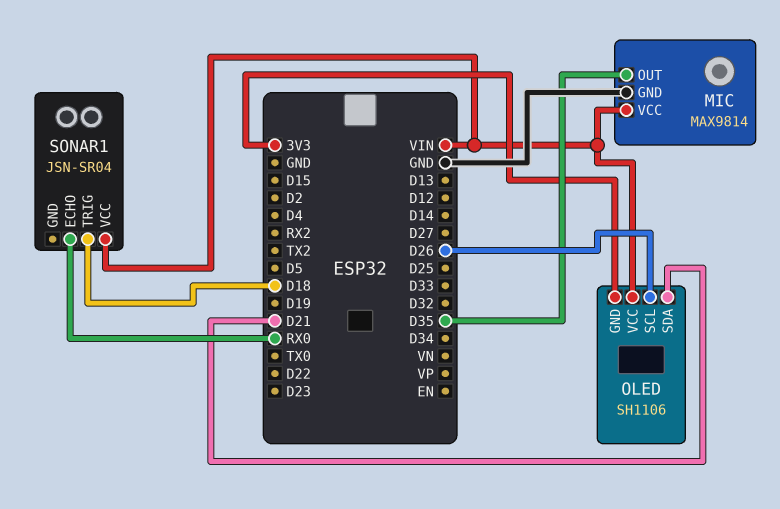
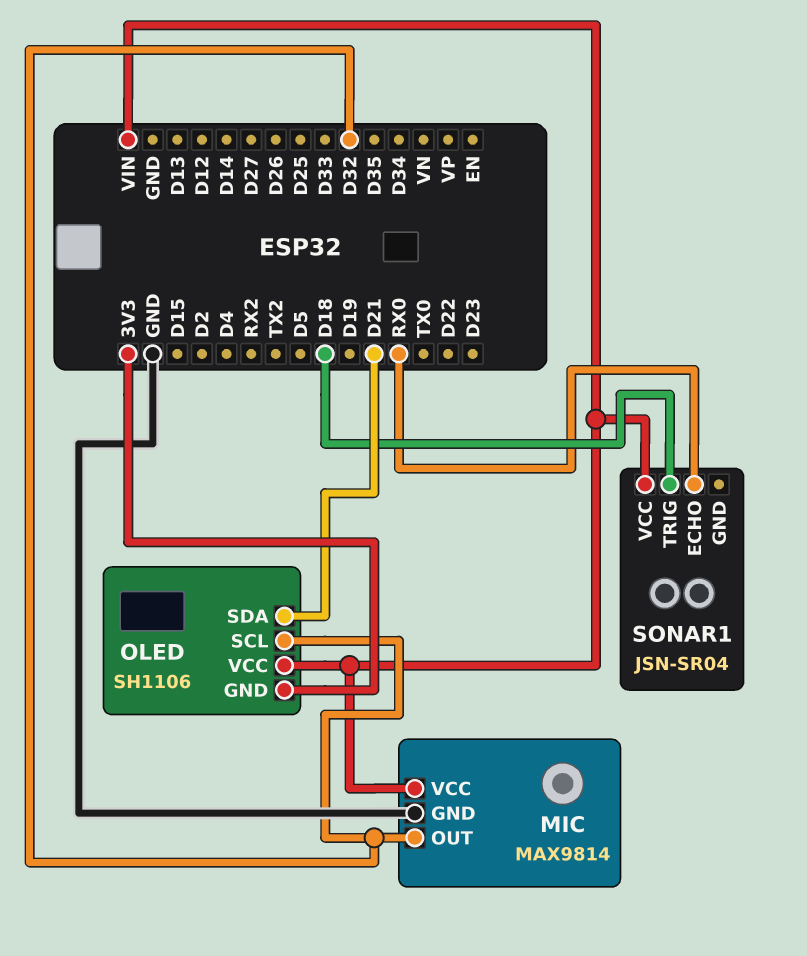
MIC pin OUT: D35 -> D32
OLED pin SCL: D26 -> D32

